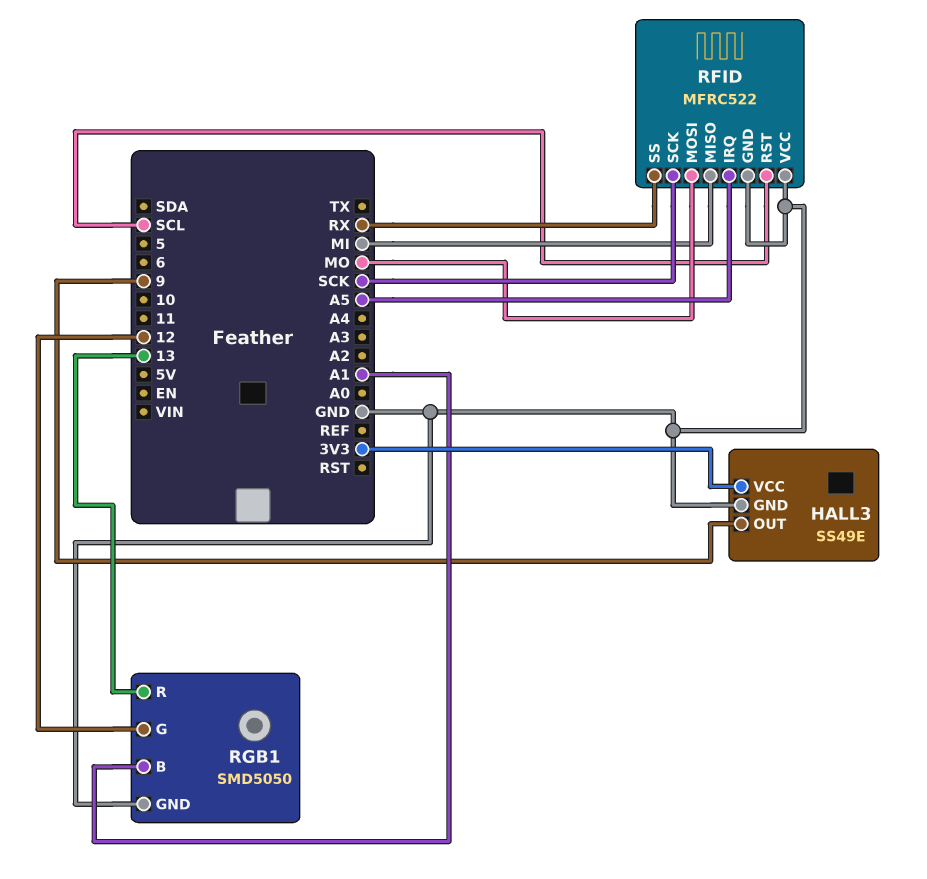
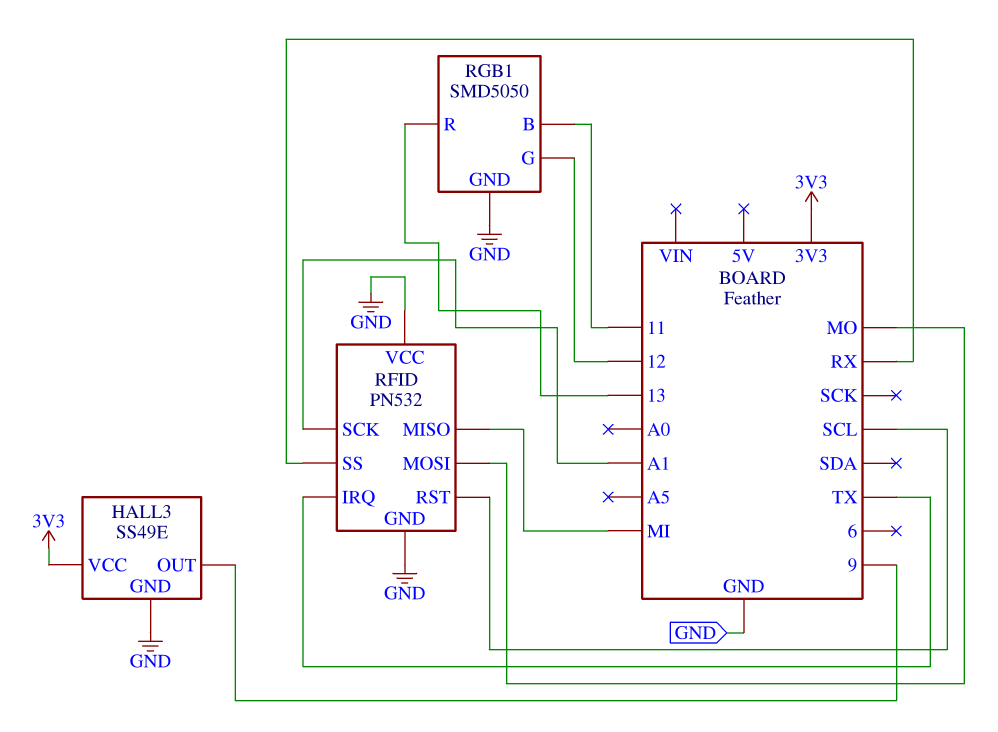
RFID: MFRC522 -> PN532
RFID pin IRQ: A5 -> TX
RFID pin SCK: SCK -> A1
RGB1 pin B: A1 -> 11

